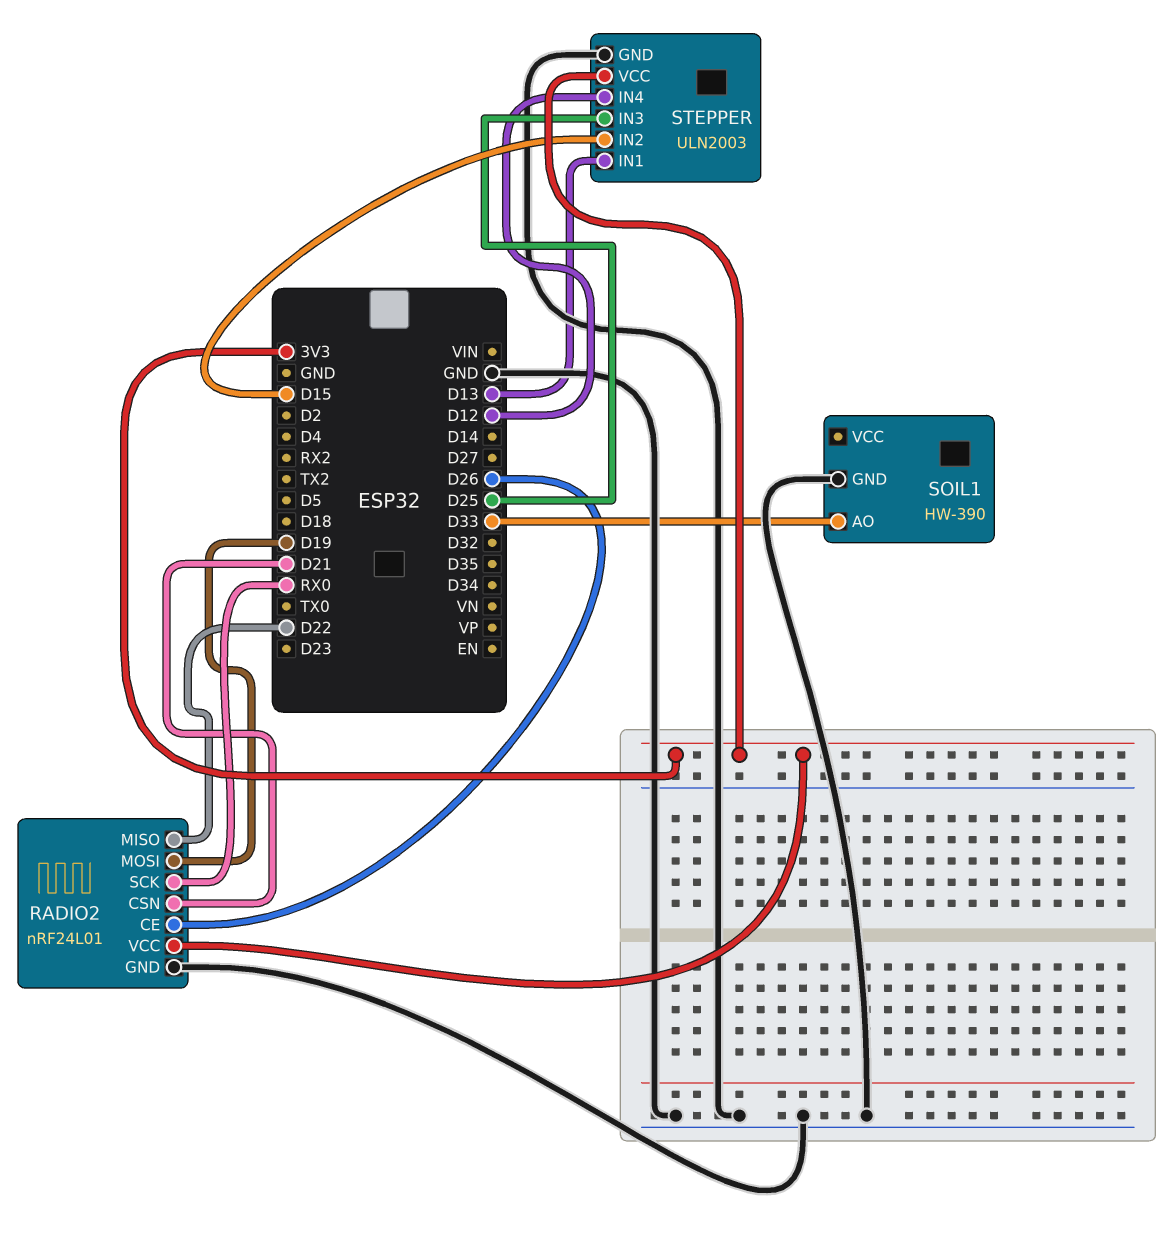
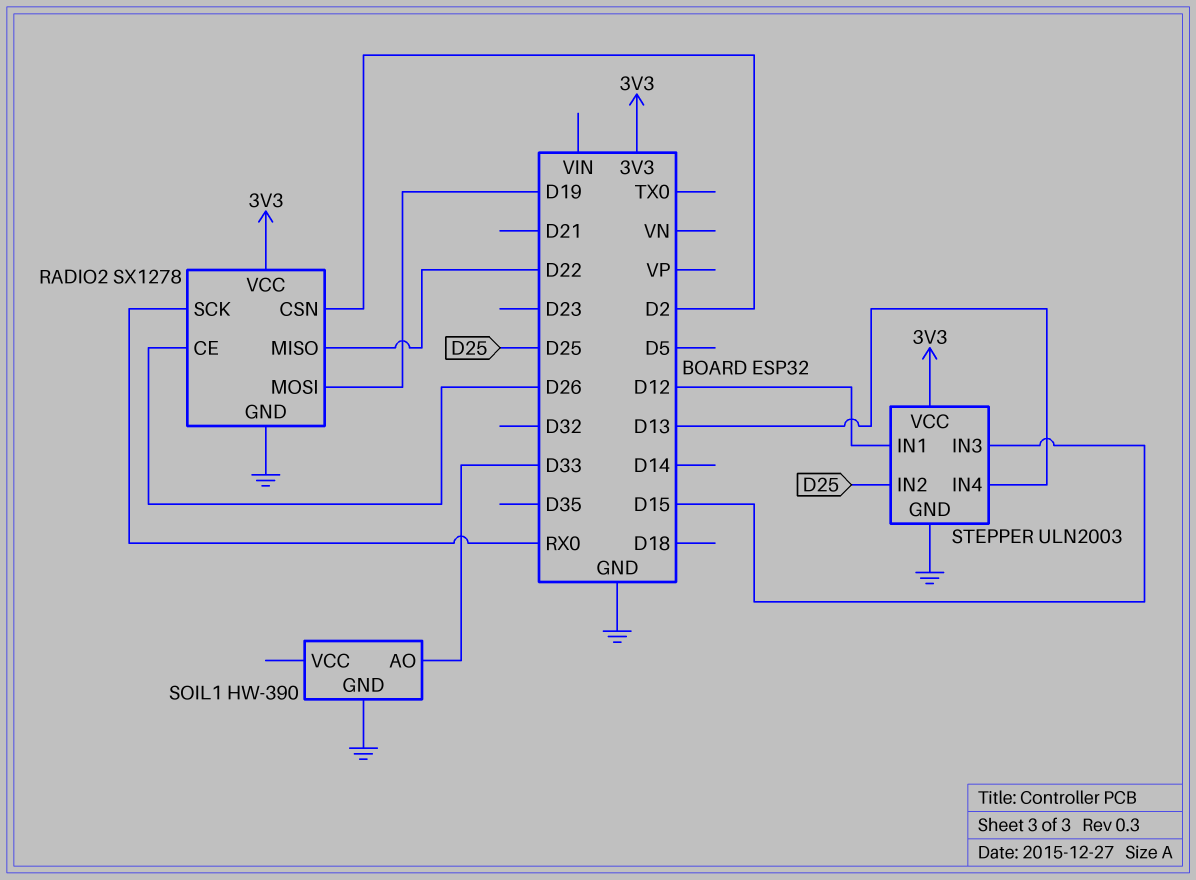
RADIO2: nRF24L01 -> SX1278
RADIO2 pin CSN: D21 -> D2
STEPPER pin IN1: D13 -> D12
STEPPER pin IN2: D15 -> D25
STEPPER pin IN3: D25 -> D15
STEPPER pin IN4: D12 -> D13

